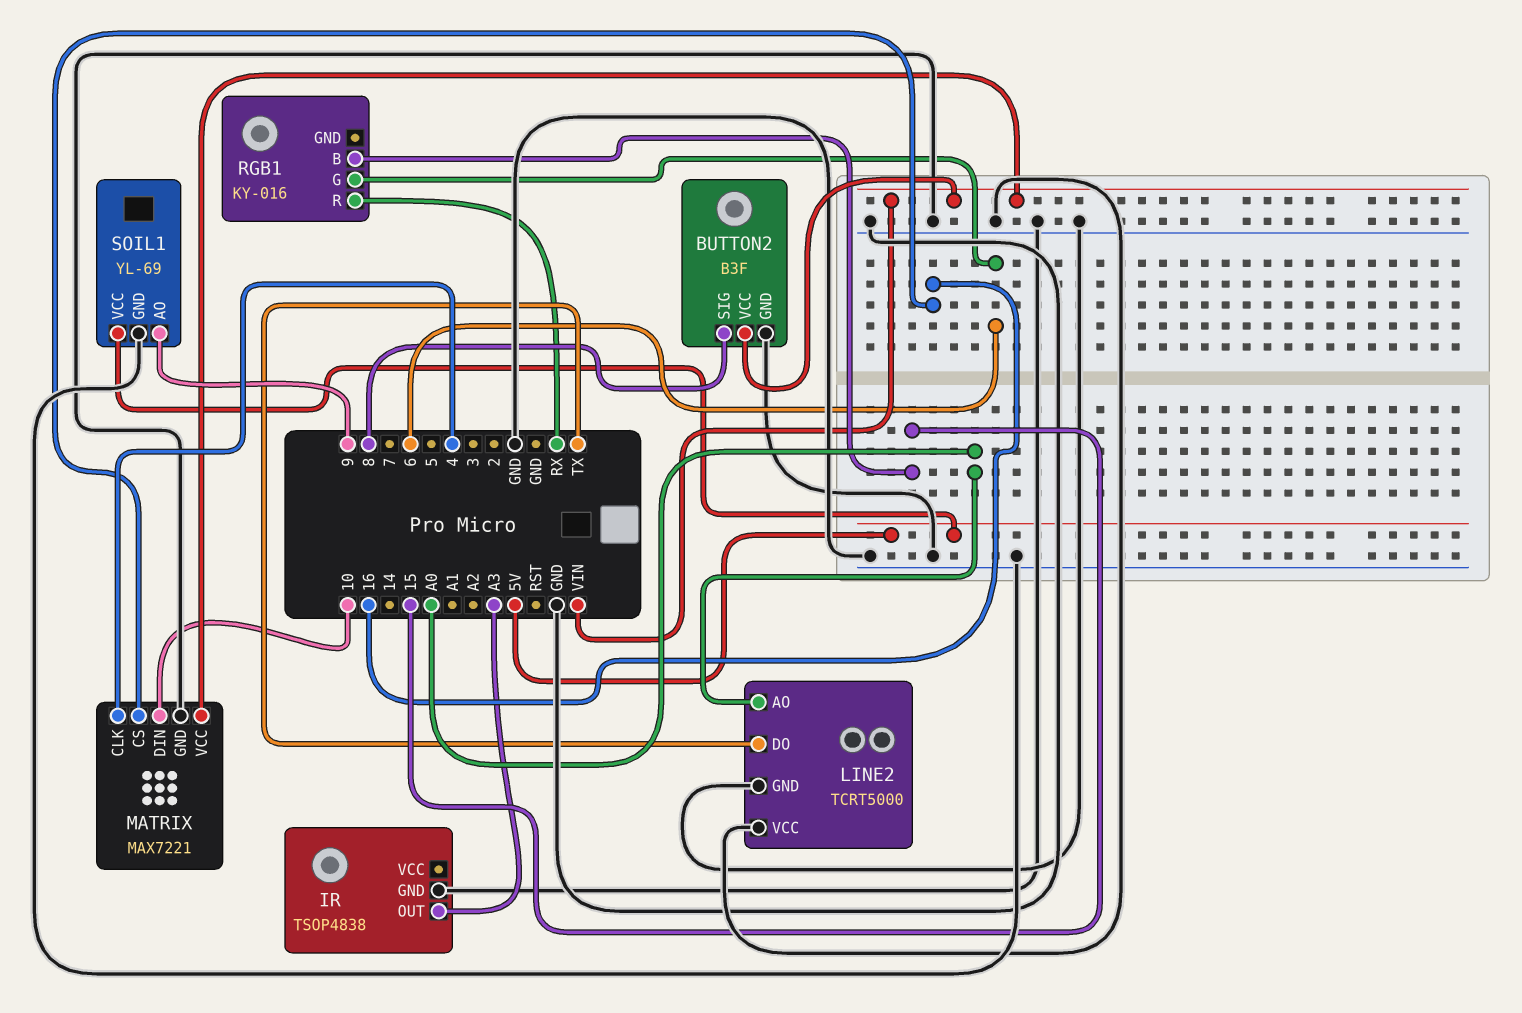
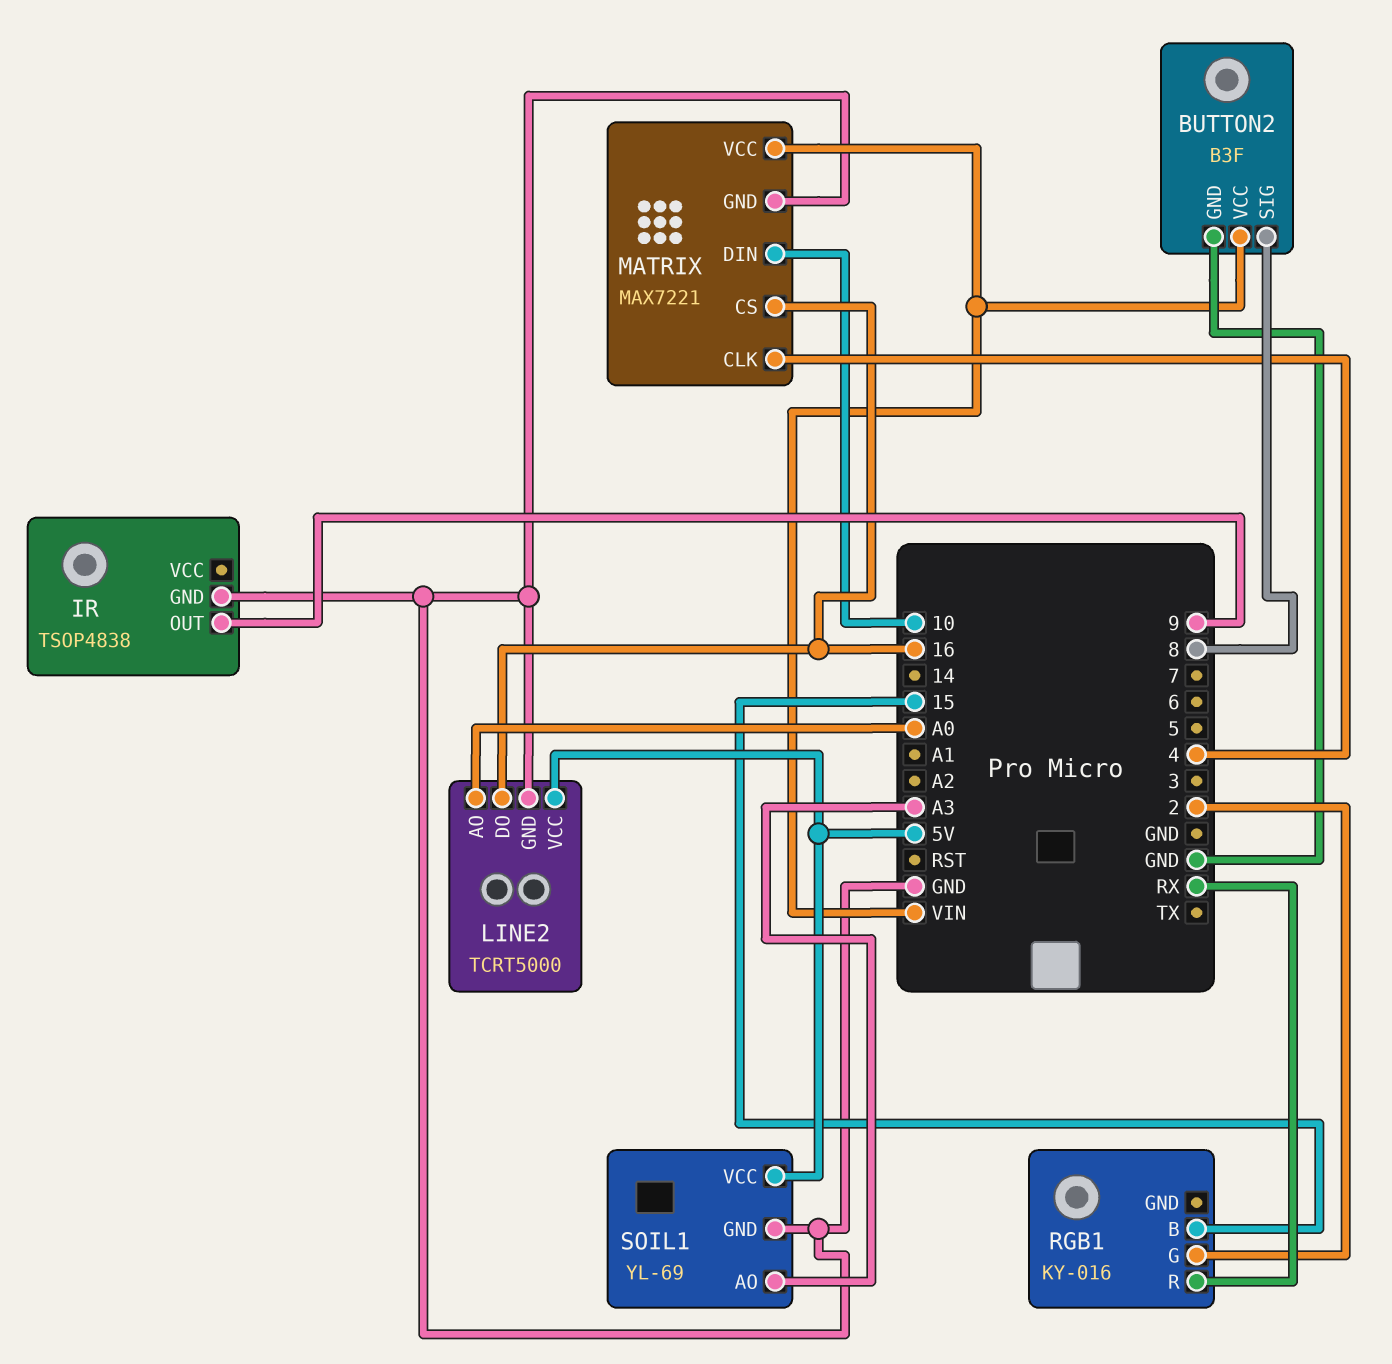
IR pin OUT: A3 -> 9
LINE2 pin DO: TX -> 16
LINE2 pin VCC: GND -> 5V
RGB1 pin G: 6 -> 2
SOIL1 pin AO: 9 -> A3

